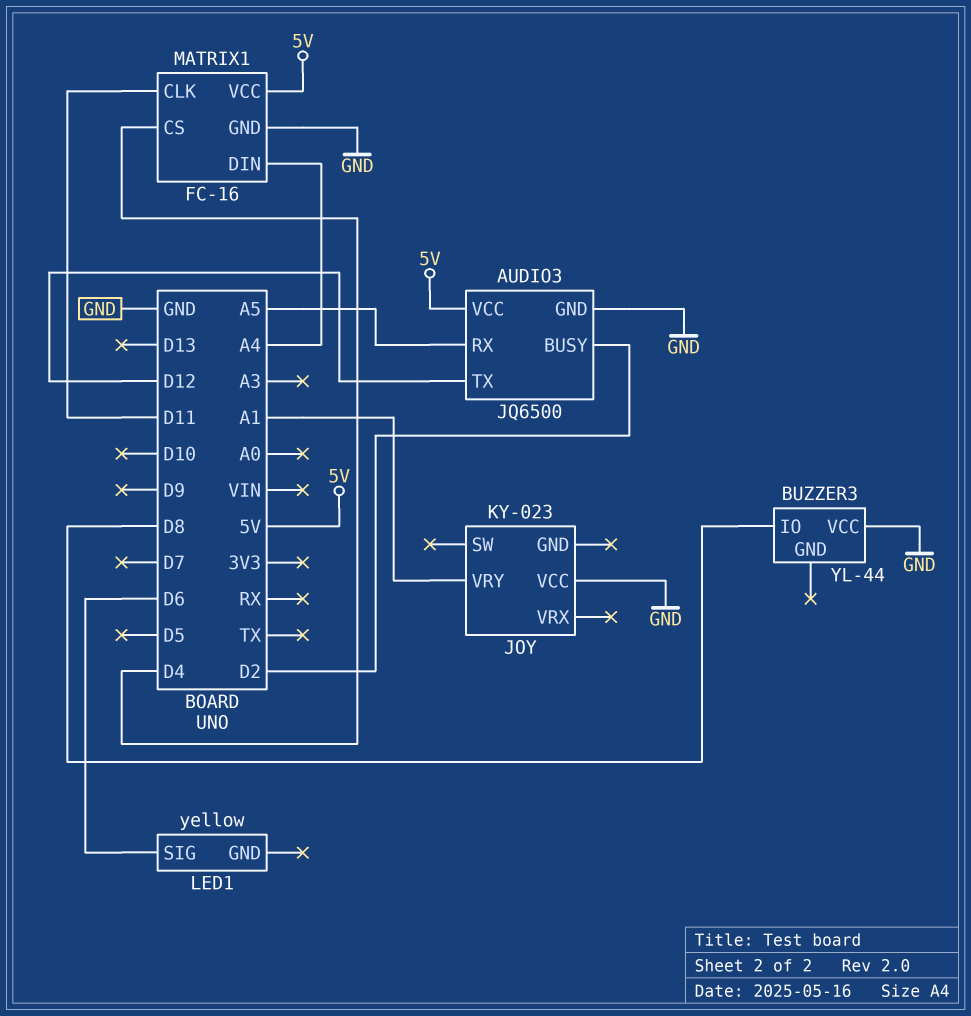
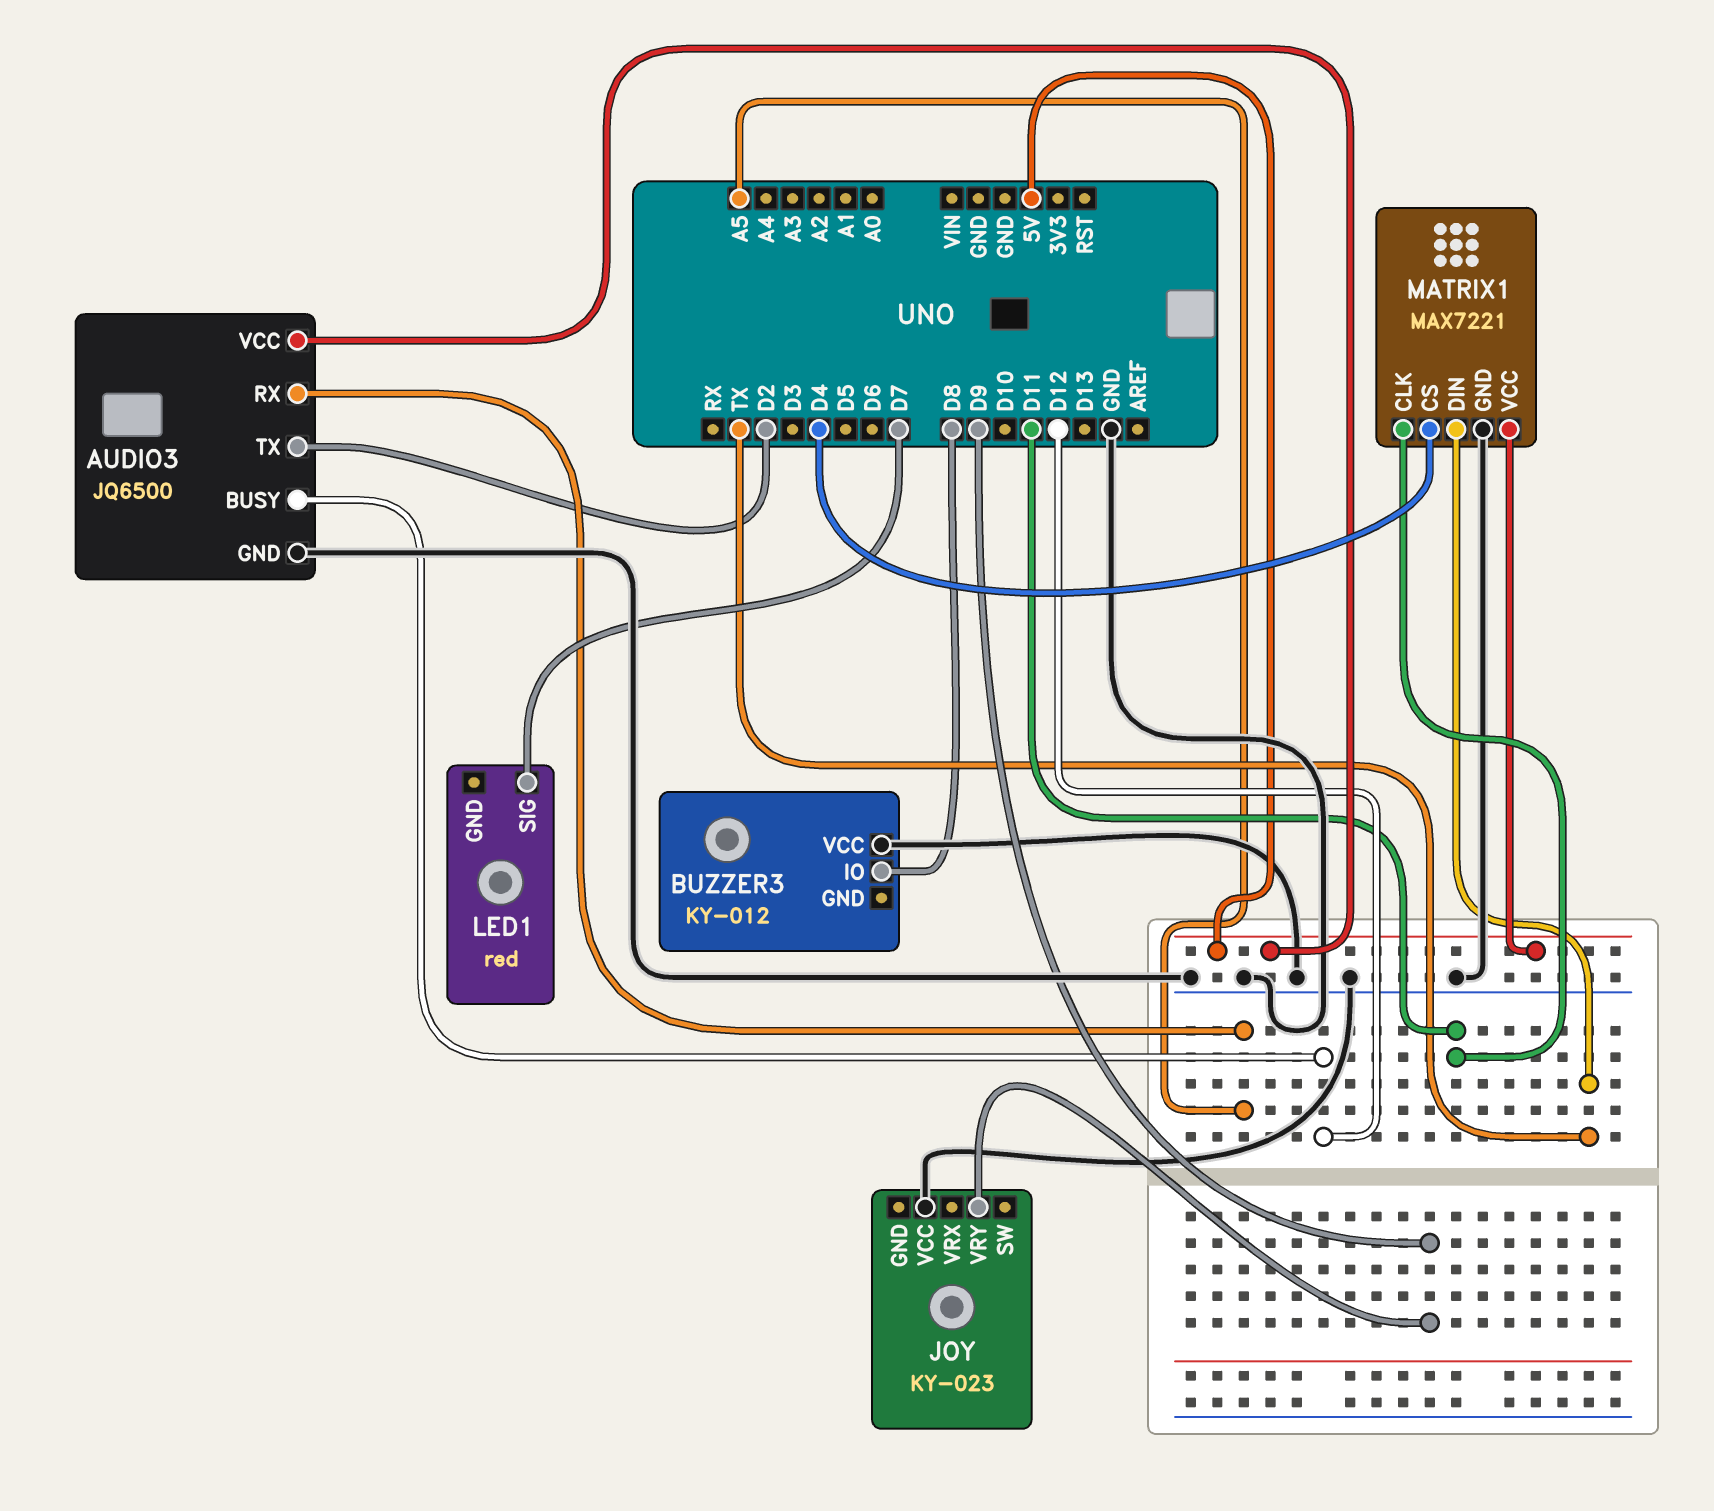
AUDIO3 pin BUSY: D2 -> D12
AUDIO3 pin TX: D12 -> D2
BUZZER3: YL-44 -> KY-012
JOY pin VRY: A1 -> D9
LED1: yellow -> red
LED1 pin SIG: D6 -> D7
MATRIX1: FC-16 -> MAX7221
MATRIX1 pin DIN: A4 -> TX

